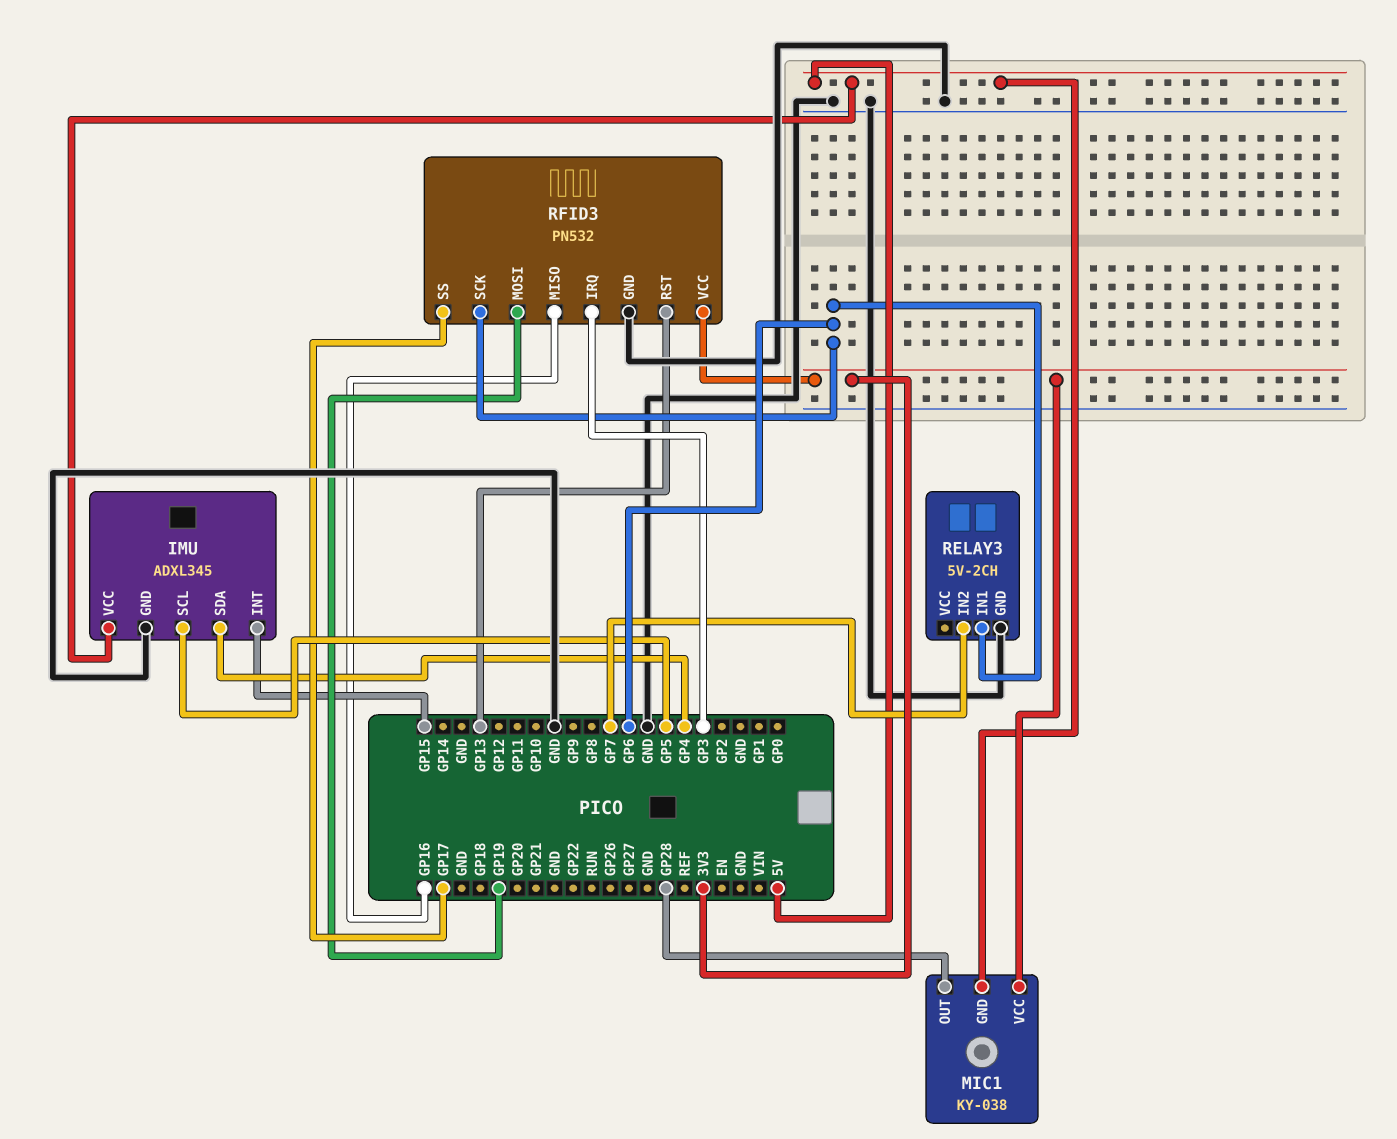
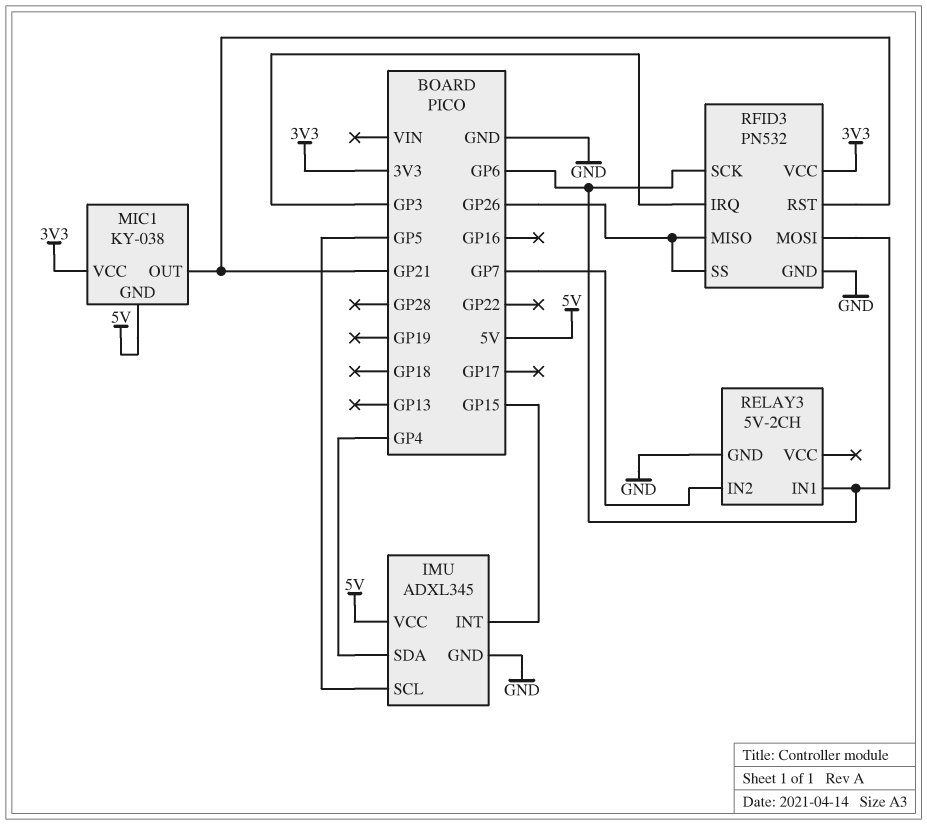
MIC1 pin OUT: GP28 -> GP21
RFID3 pin MISO: GP16 -> GP26
RFID3 pin MOSI: GP19 -> GP6
RFID3 pin RST: GP13 -> GP21
RFID3 pin SS: GP17 -> GP26

